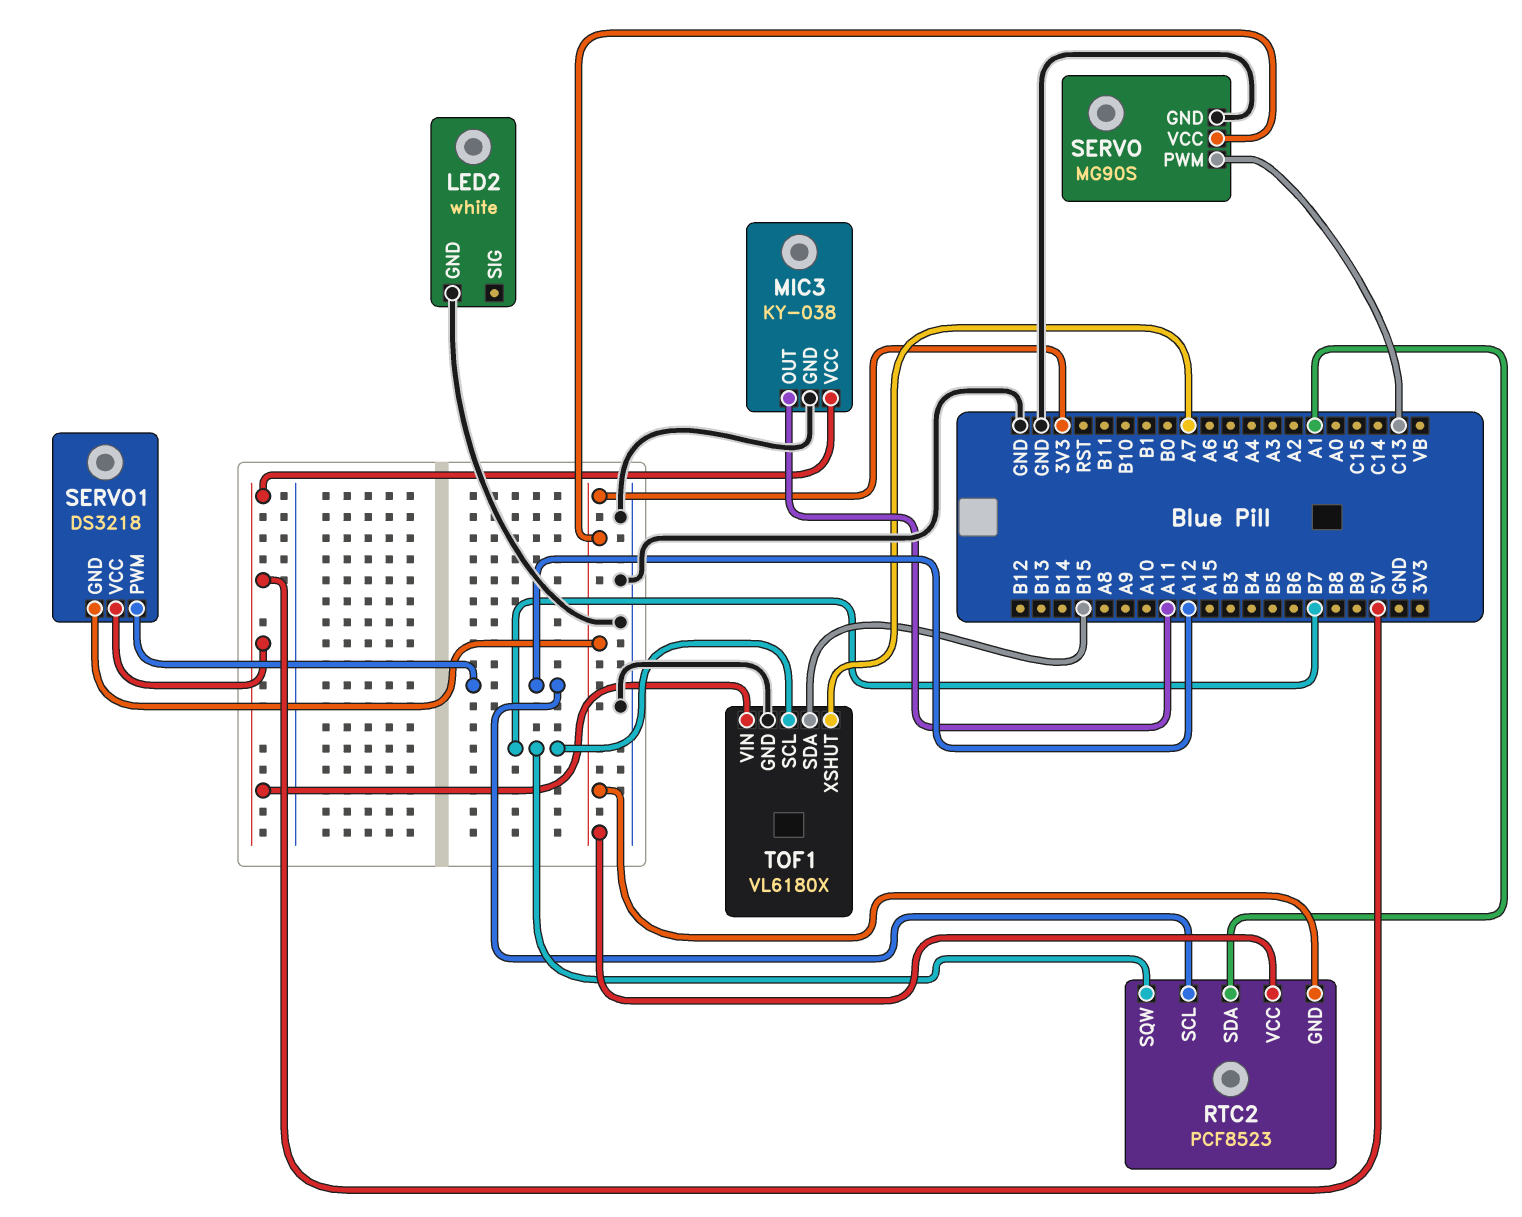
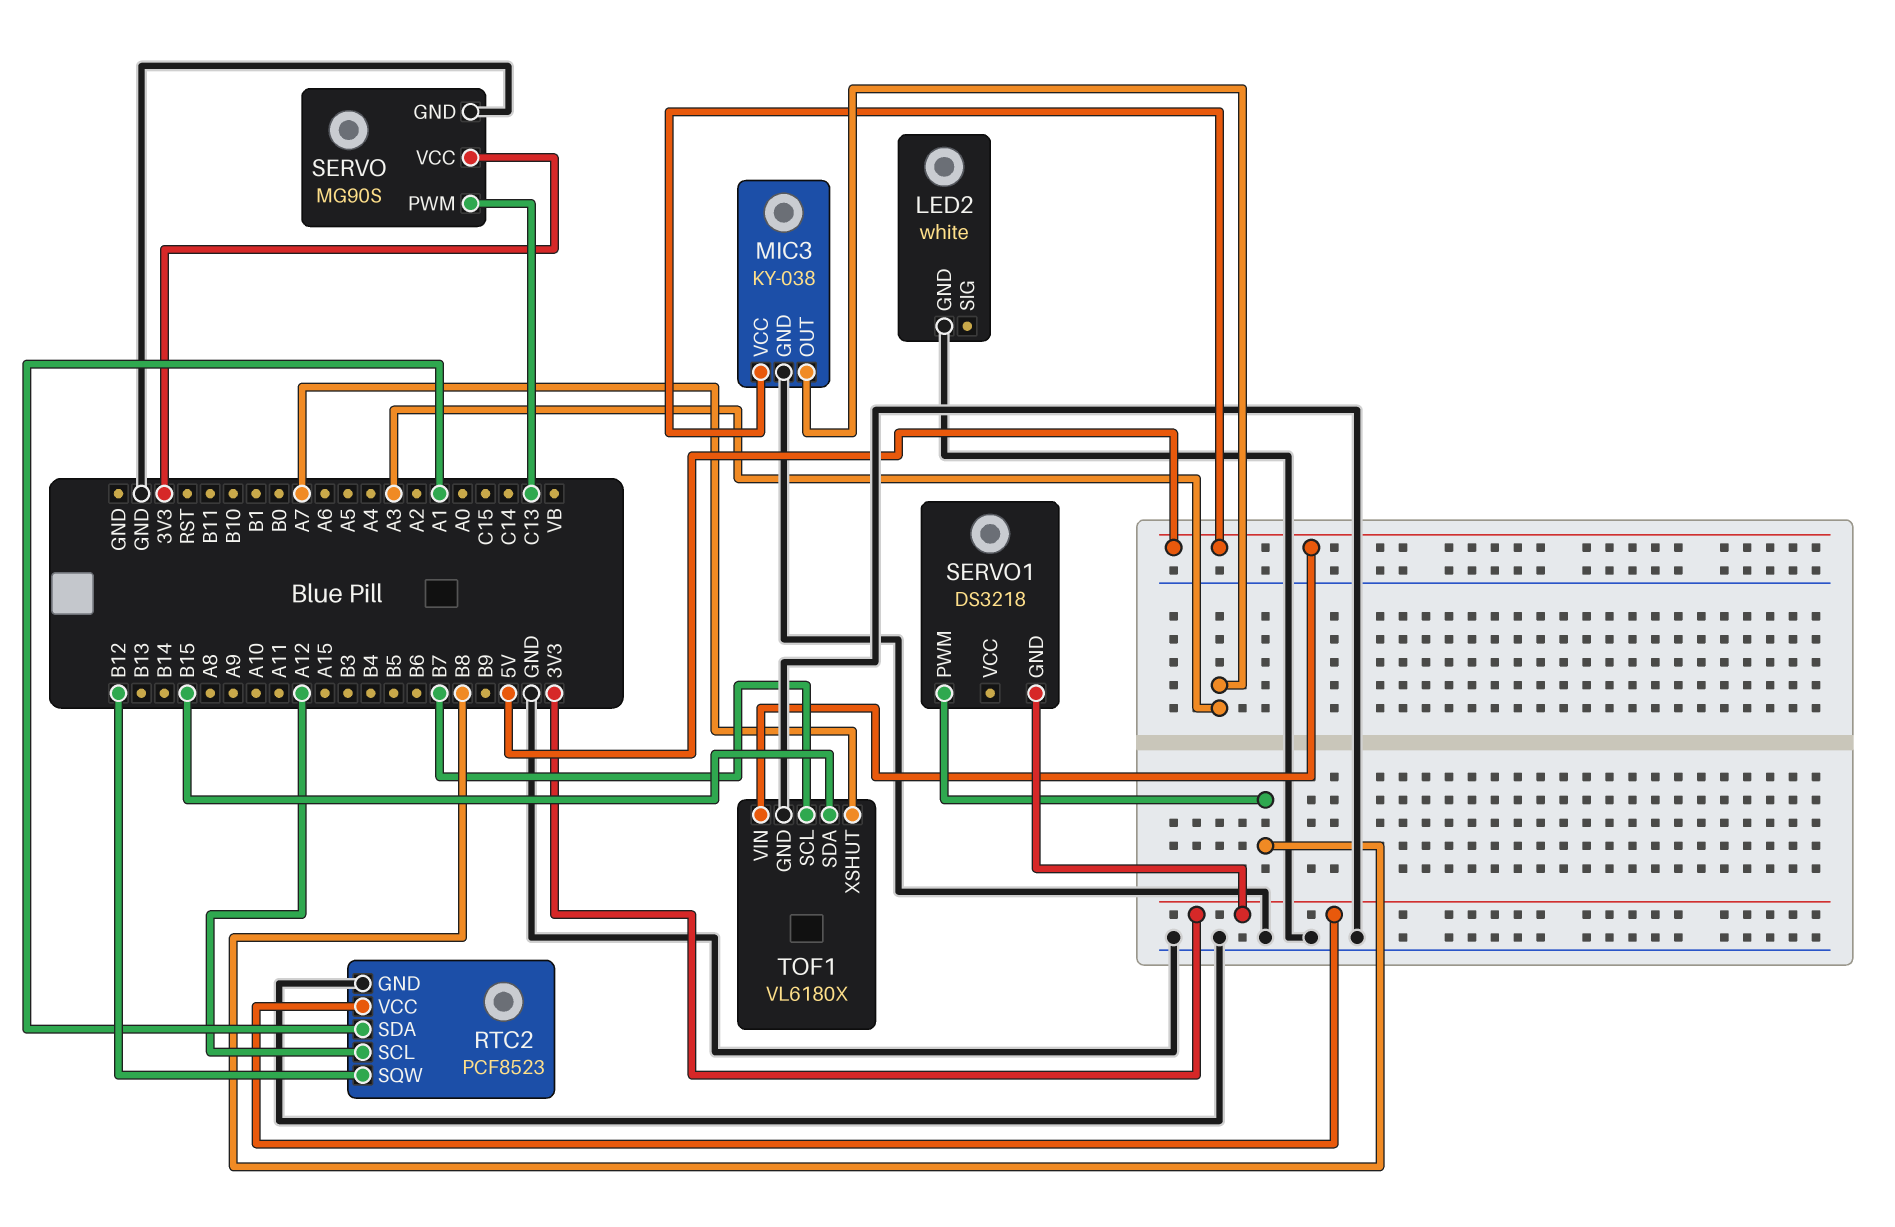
MIC3 pin OUT: A11 -> A3
RTC2 pin GND: 3V3 -> GND
RTC2 pin SQW: B7 -> B12
SERVO1 pin PWM: A12 -> B8
SERVO1 pin VCC: 5V -> none

